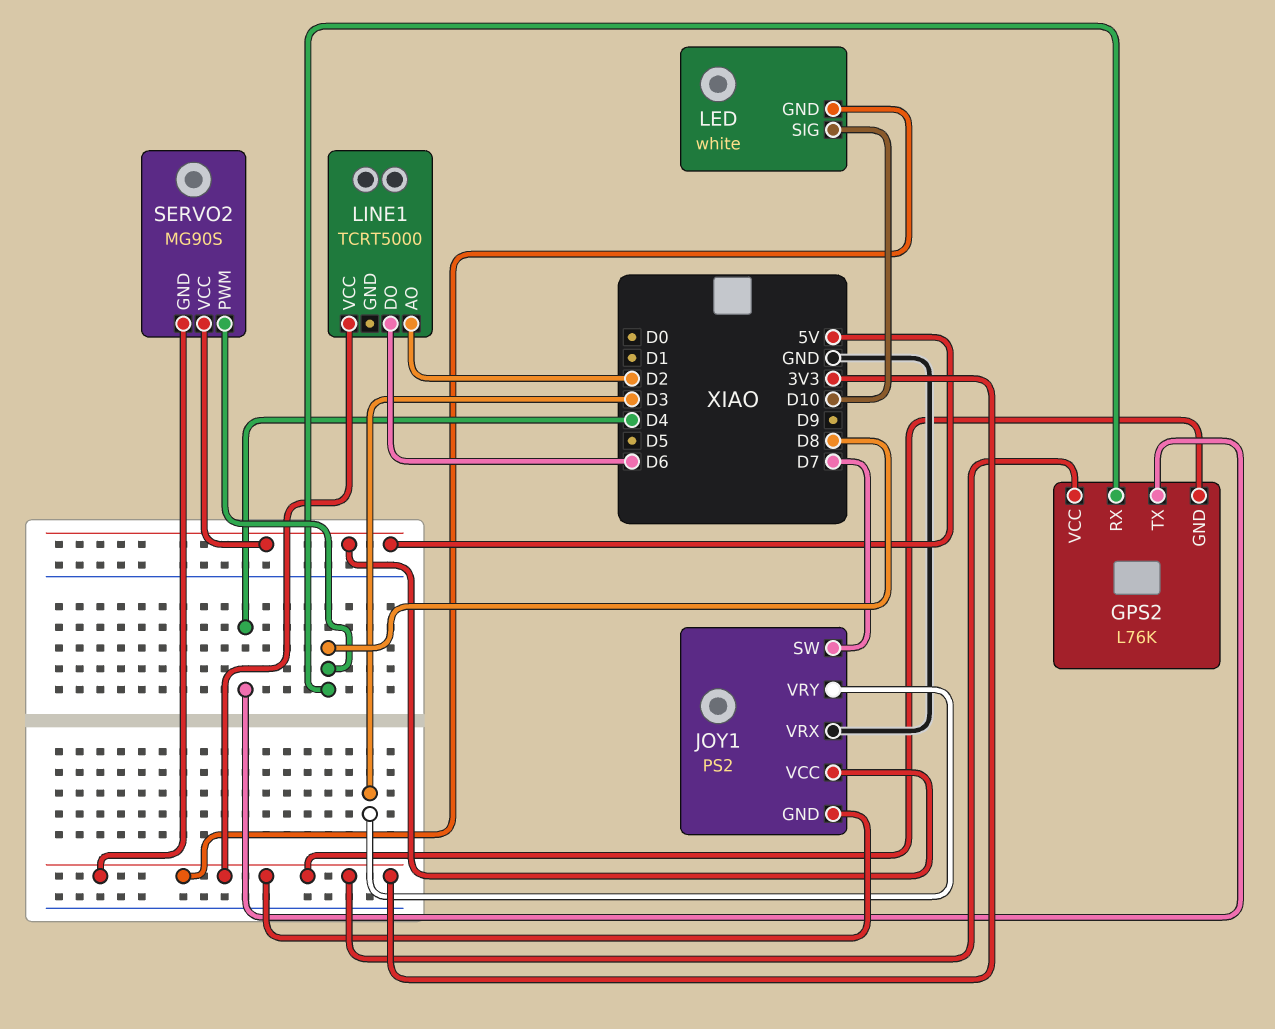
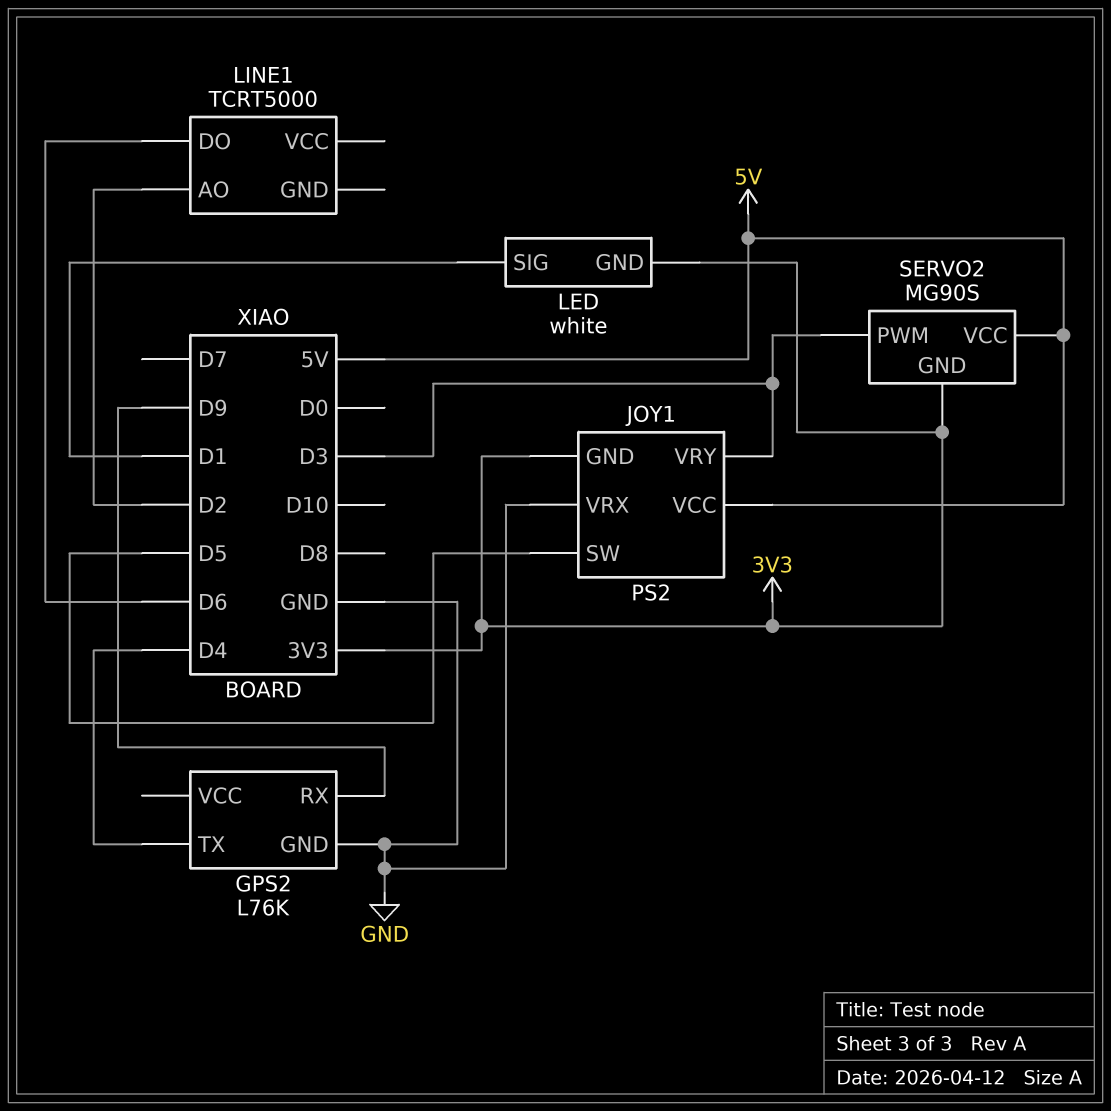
GPS2 pin GND: 3V3 -> GND
GPS2 pin RX: D8 -> D9
GPS2 pin VCC: 3V3 -> none
JOY1 pin SW: D7 -> D5
LED pin SIG: D10 -> D1
LINE1 pin VCC: 3V3 -> none
SERVO2 pin PWM: D8 -> D3

